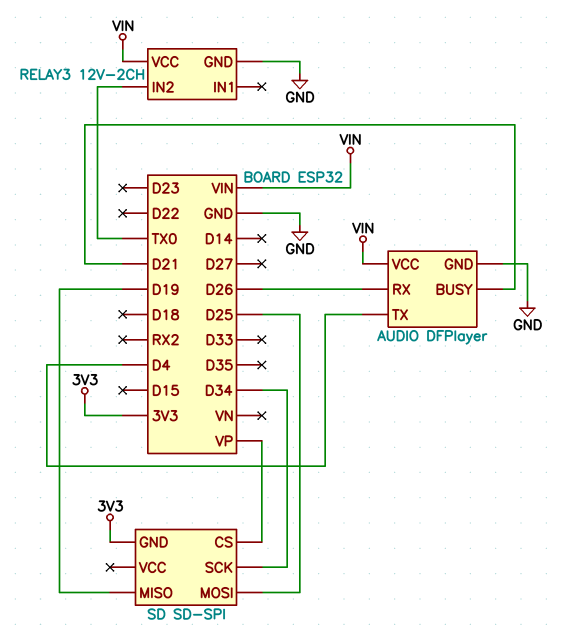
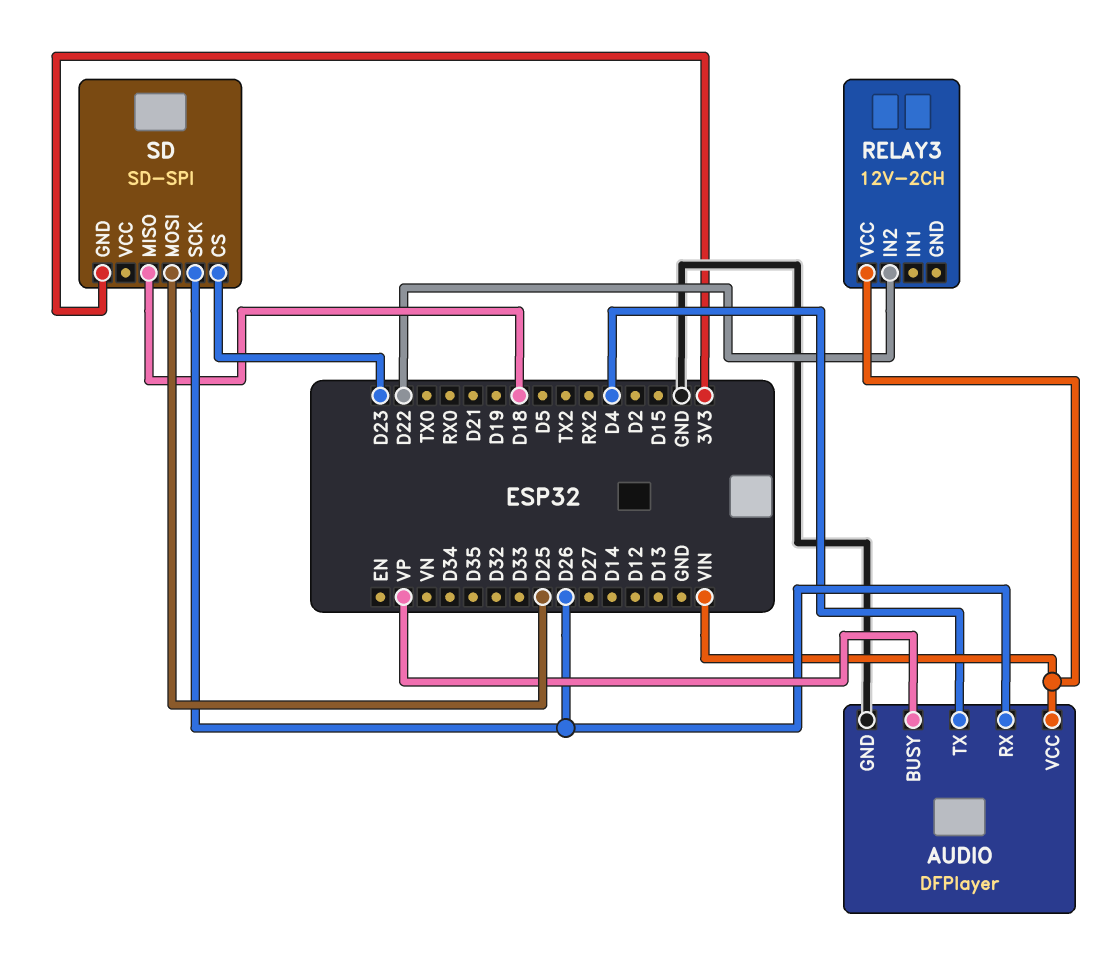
AUDIO pin BUSY: D21 -> VP
RELAY3 pin GND: GND -> none
RELAY3 pin IN2: TX0 -> D22
SD pin CS: VP -> D23
SD pin MISO: D19 -> D18
SD pin SCK: D34 -> D26

